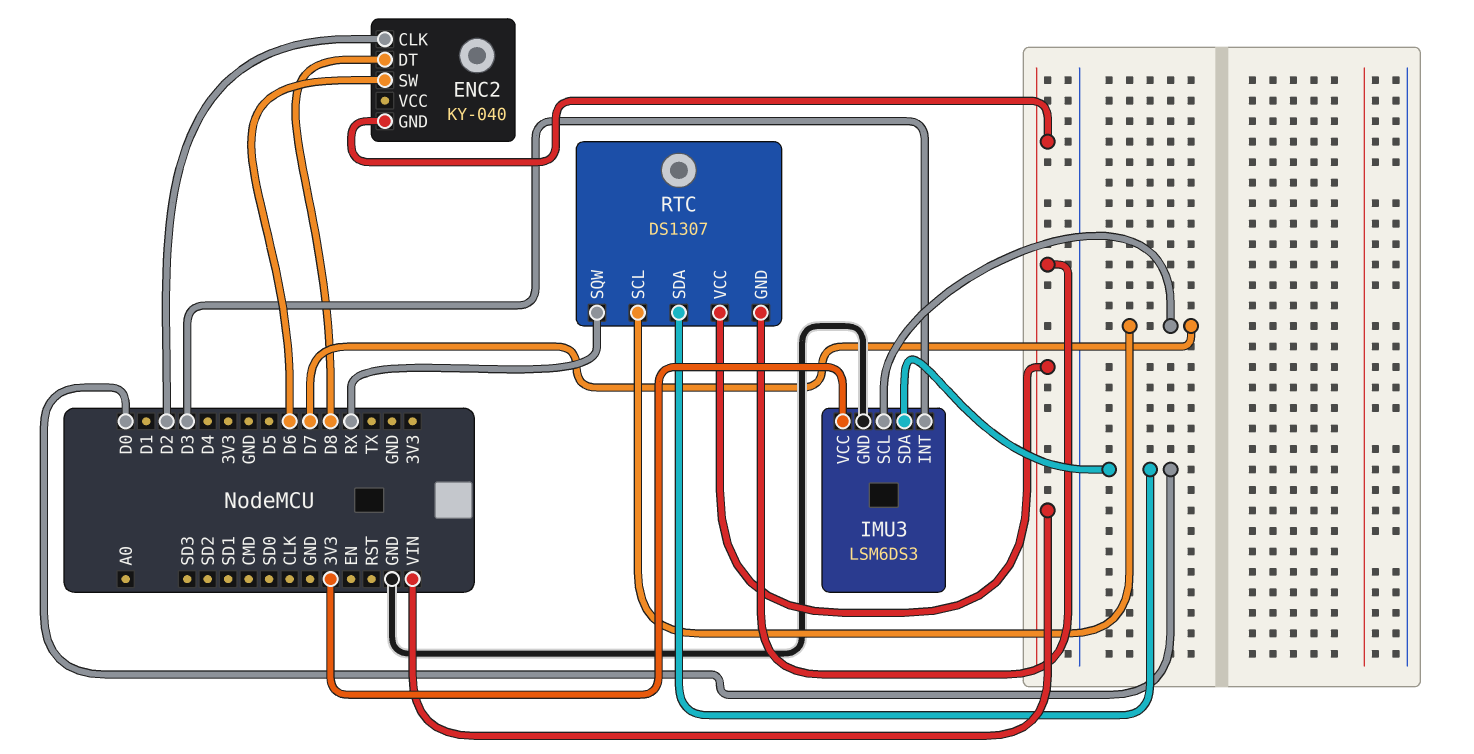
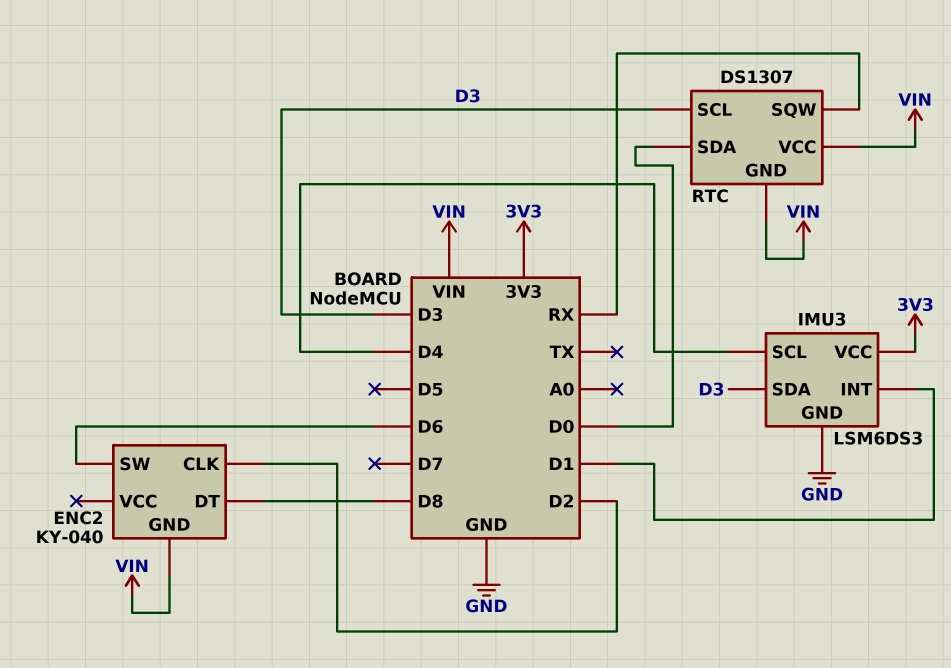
IMU3 pin INT: D3 -> D1
IMU3 pin SCL: D7 -> D4
IMU3 pin SDA: D0 -> D3
RTC pin SCL: D7 -> D3

